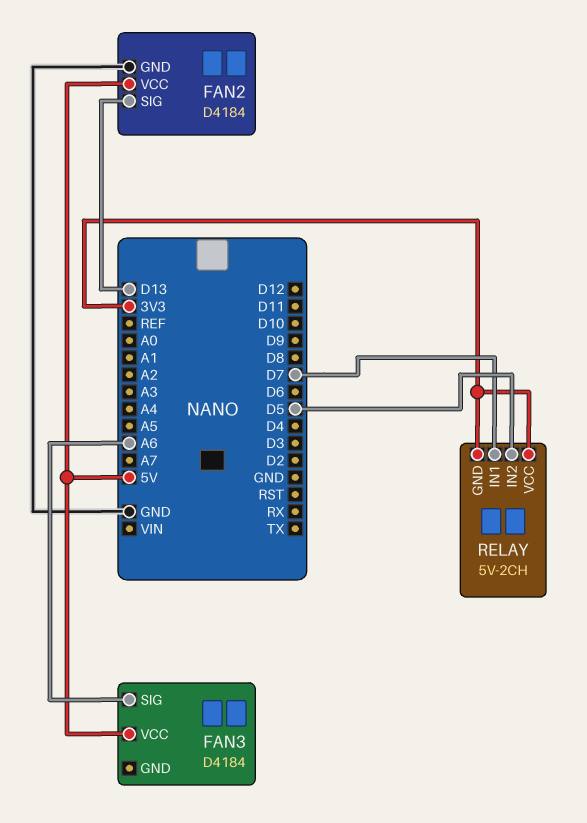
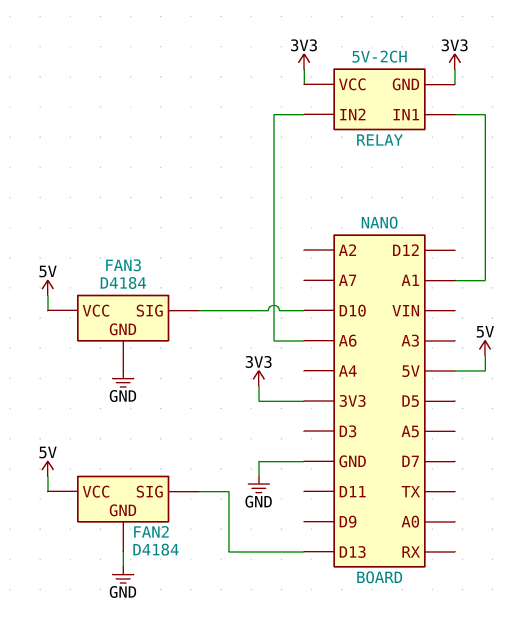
FAN3 pin GND: none -> GND
FAN3 pin SIG: A6 -> D10
RELAY pin IN1: D7 -> A1
RELAY pin IN2: D5 -> A6

